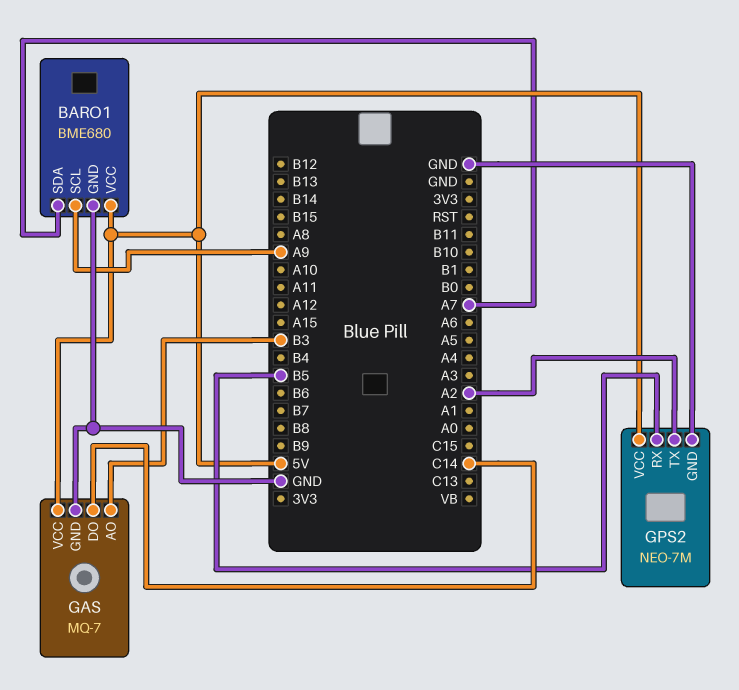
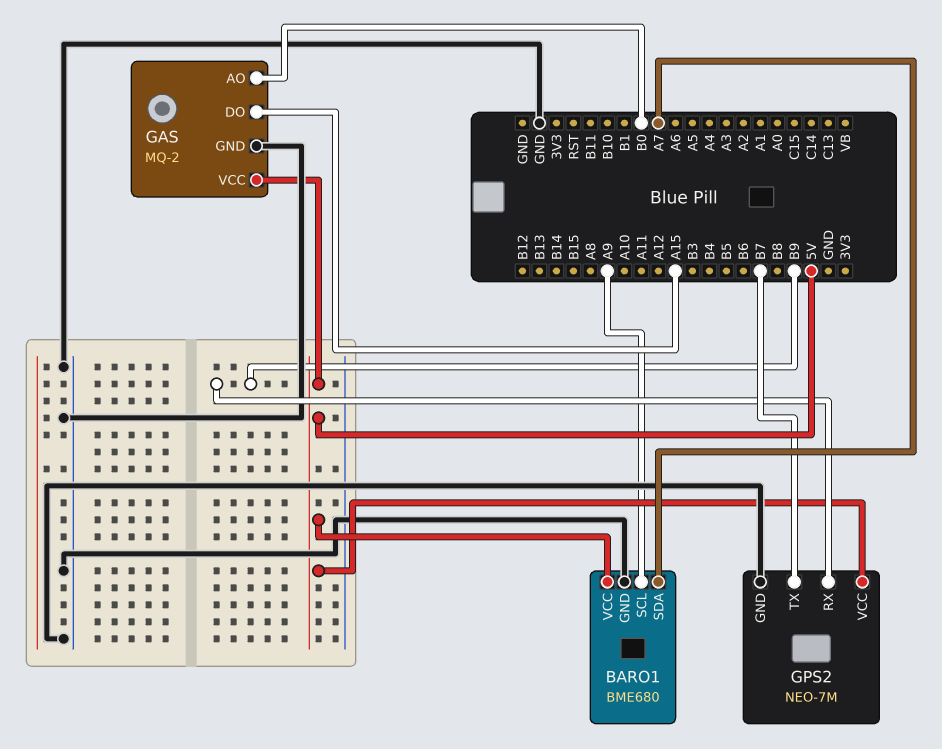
GAS: MQ-7 -> MQ-2
GAS pin AO: B3 -> B0
GAS pin DO: C14 -> A15
GPS2 pin RX: B5 -> B9
GPS2 pin TX: A2 -> B7

